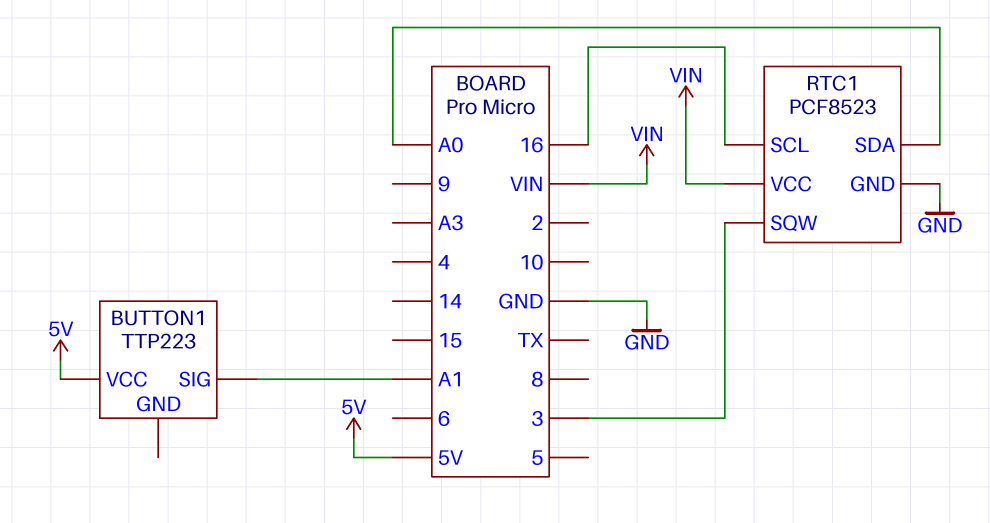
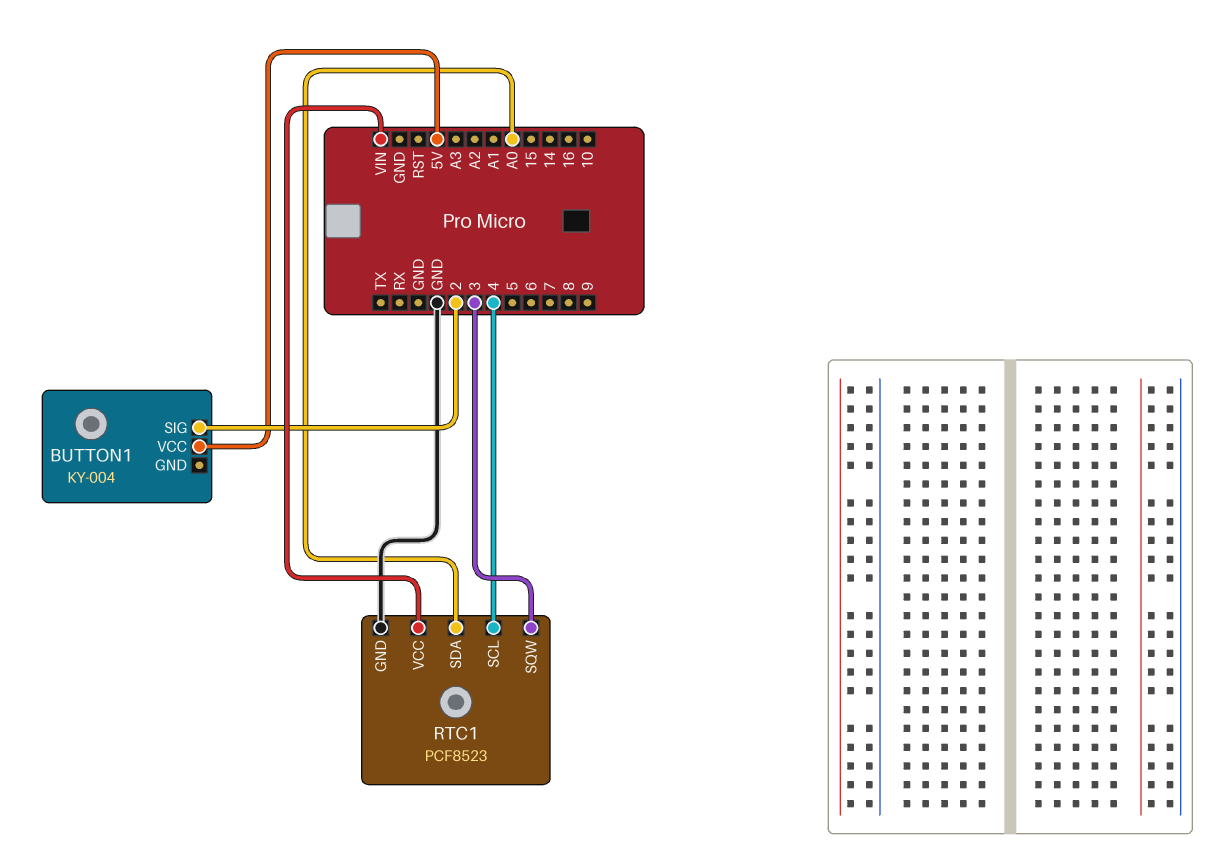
BUTTON1: TTP223 -> KY-004
BUTTON1 pin SIG: A1 -> 2
RTC1 pin SCL: 16 -> 4

